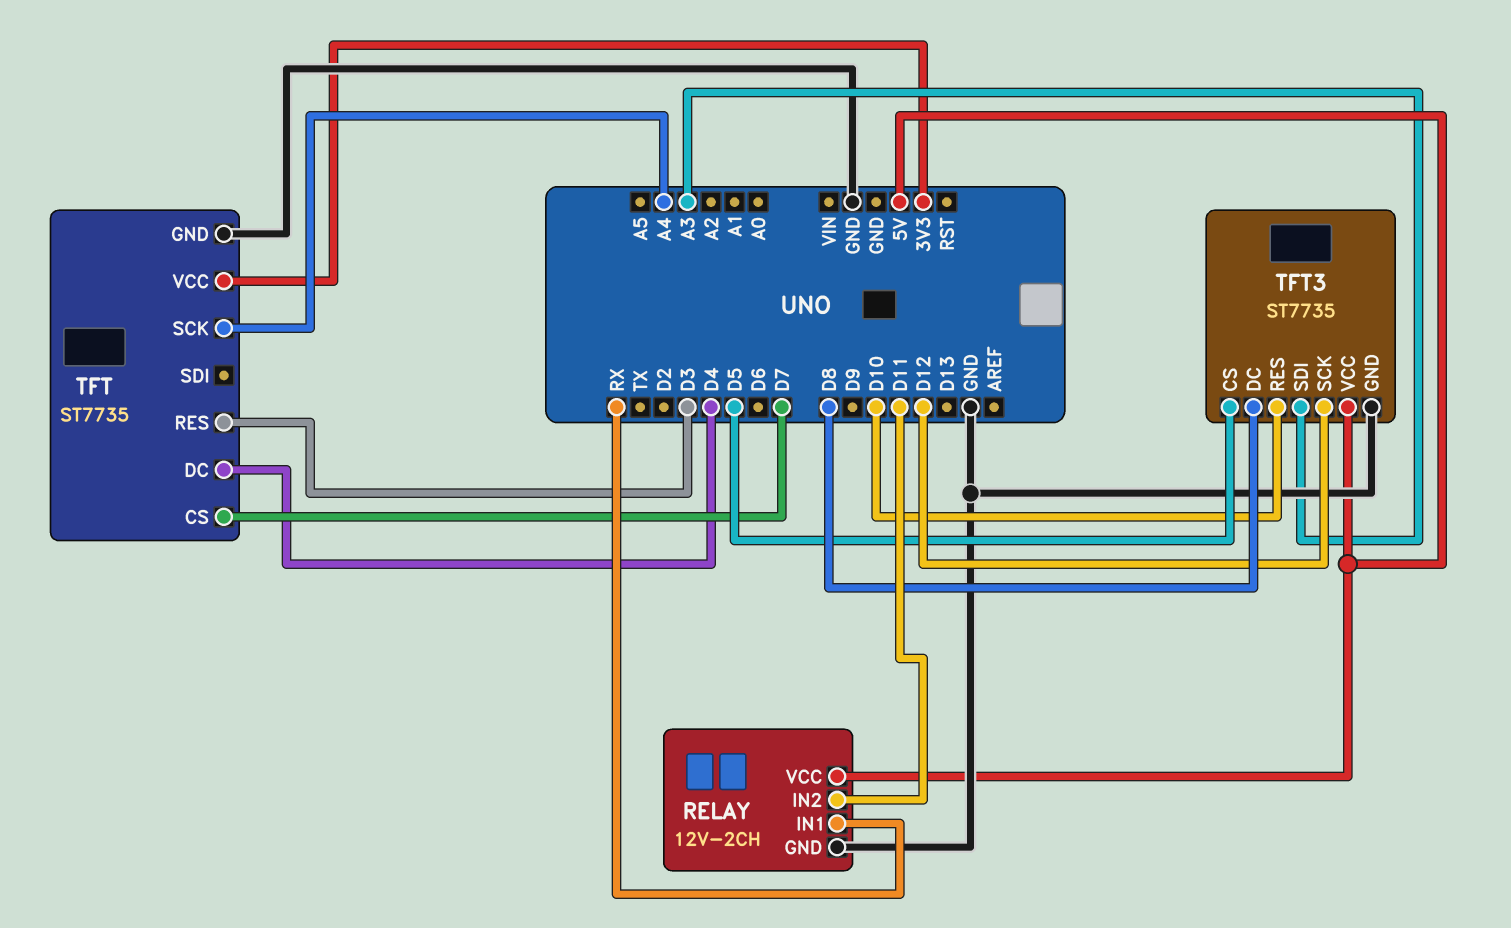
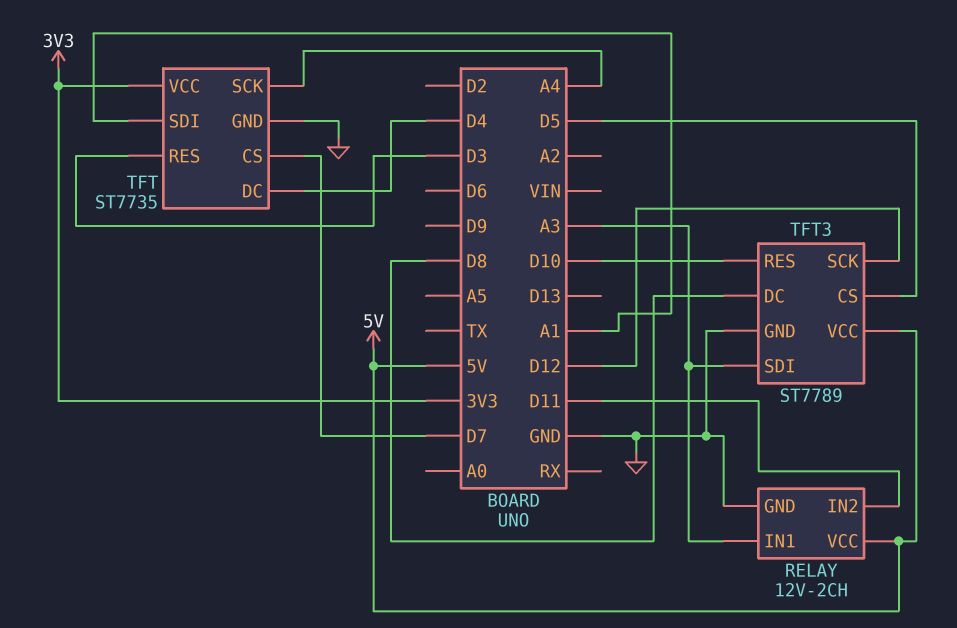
RELAY pin IN1: RX -> A3
TFT pin SDI: none -> A1
TFT3: ST7735 -> ST7789

